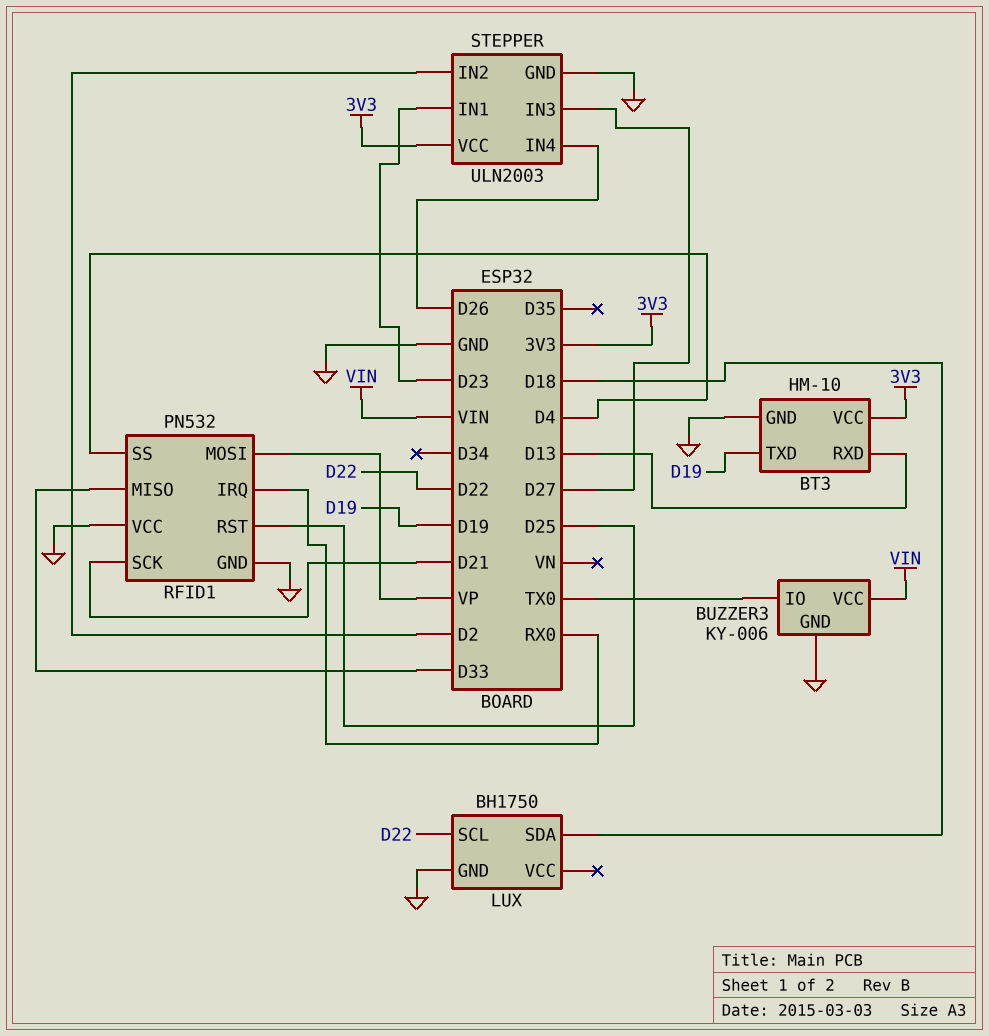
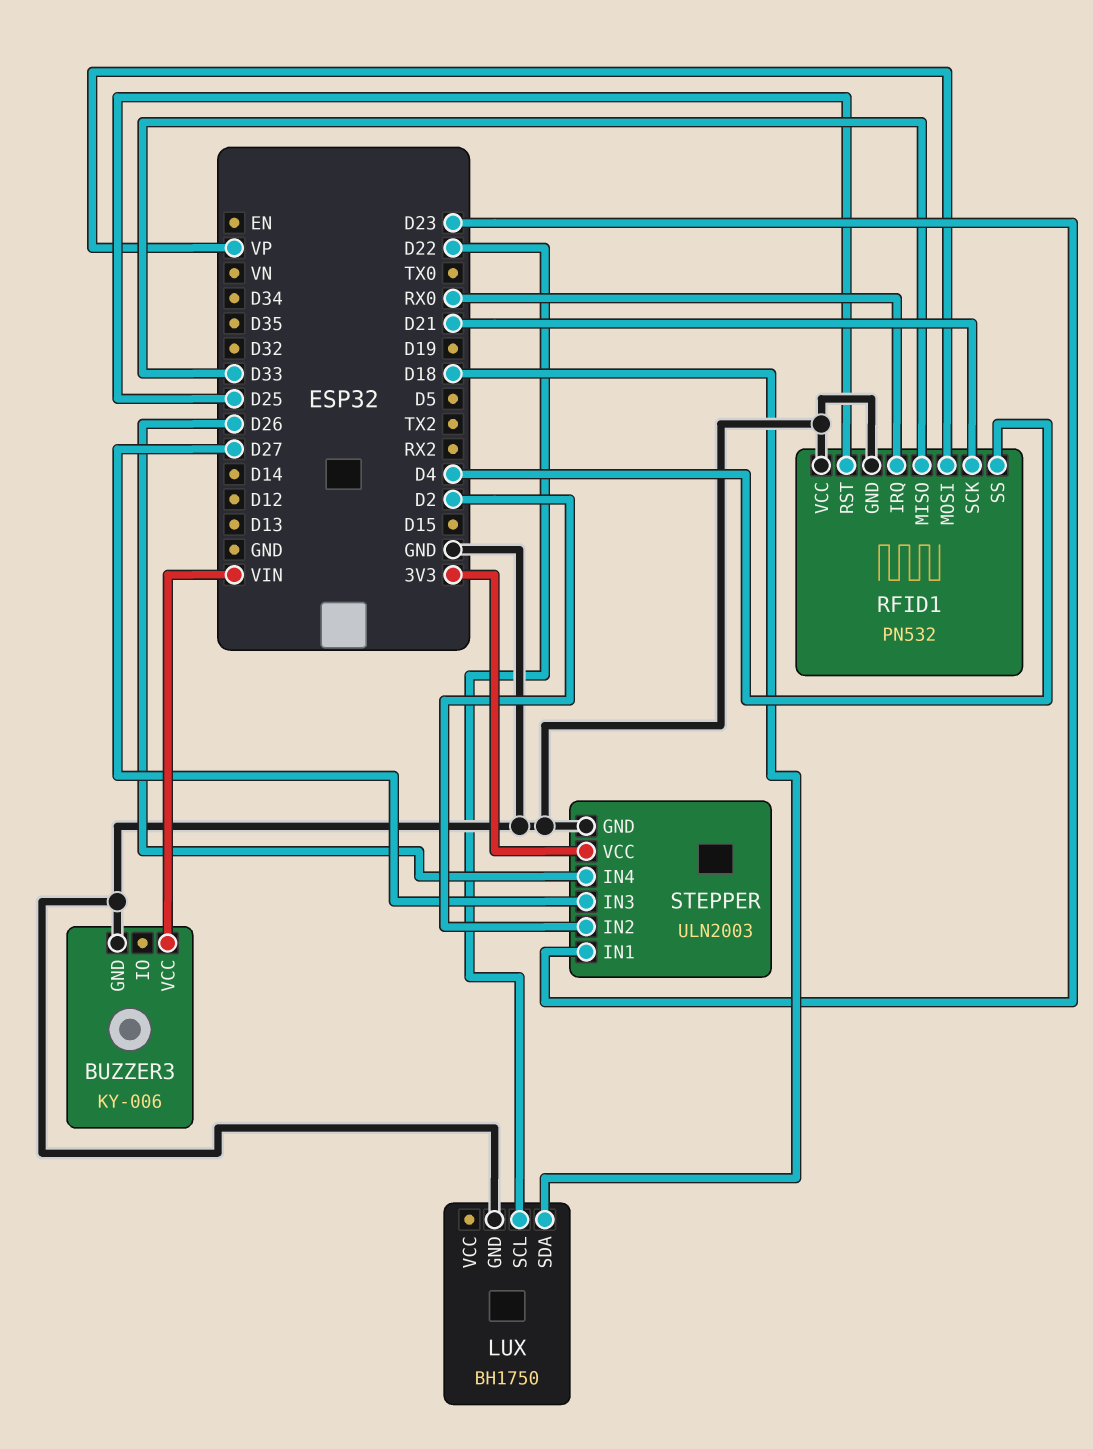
BT3: HM-10 -> none
BT3 pin GND: GND -> none
BT3 pin RXD: D13 -> none
BT3 pin TXD: D19 -> none
BT3 pin VCC: 3V3 -> none
BUZZER3 pin IO: TX0 -> none

